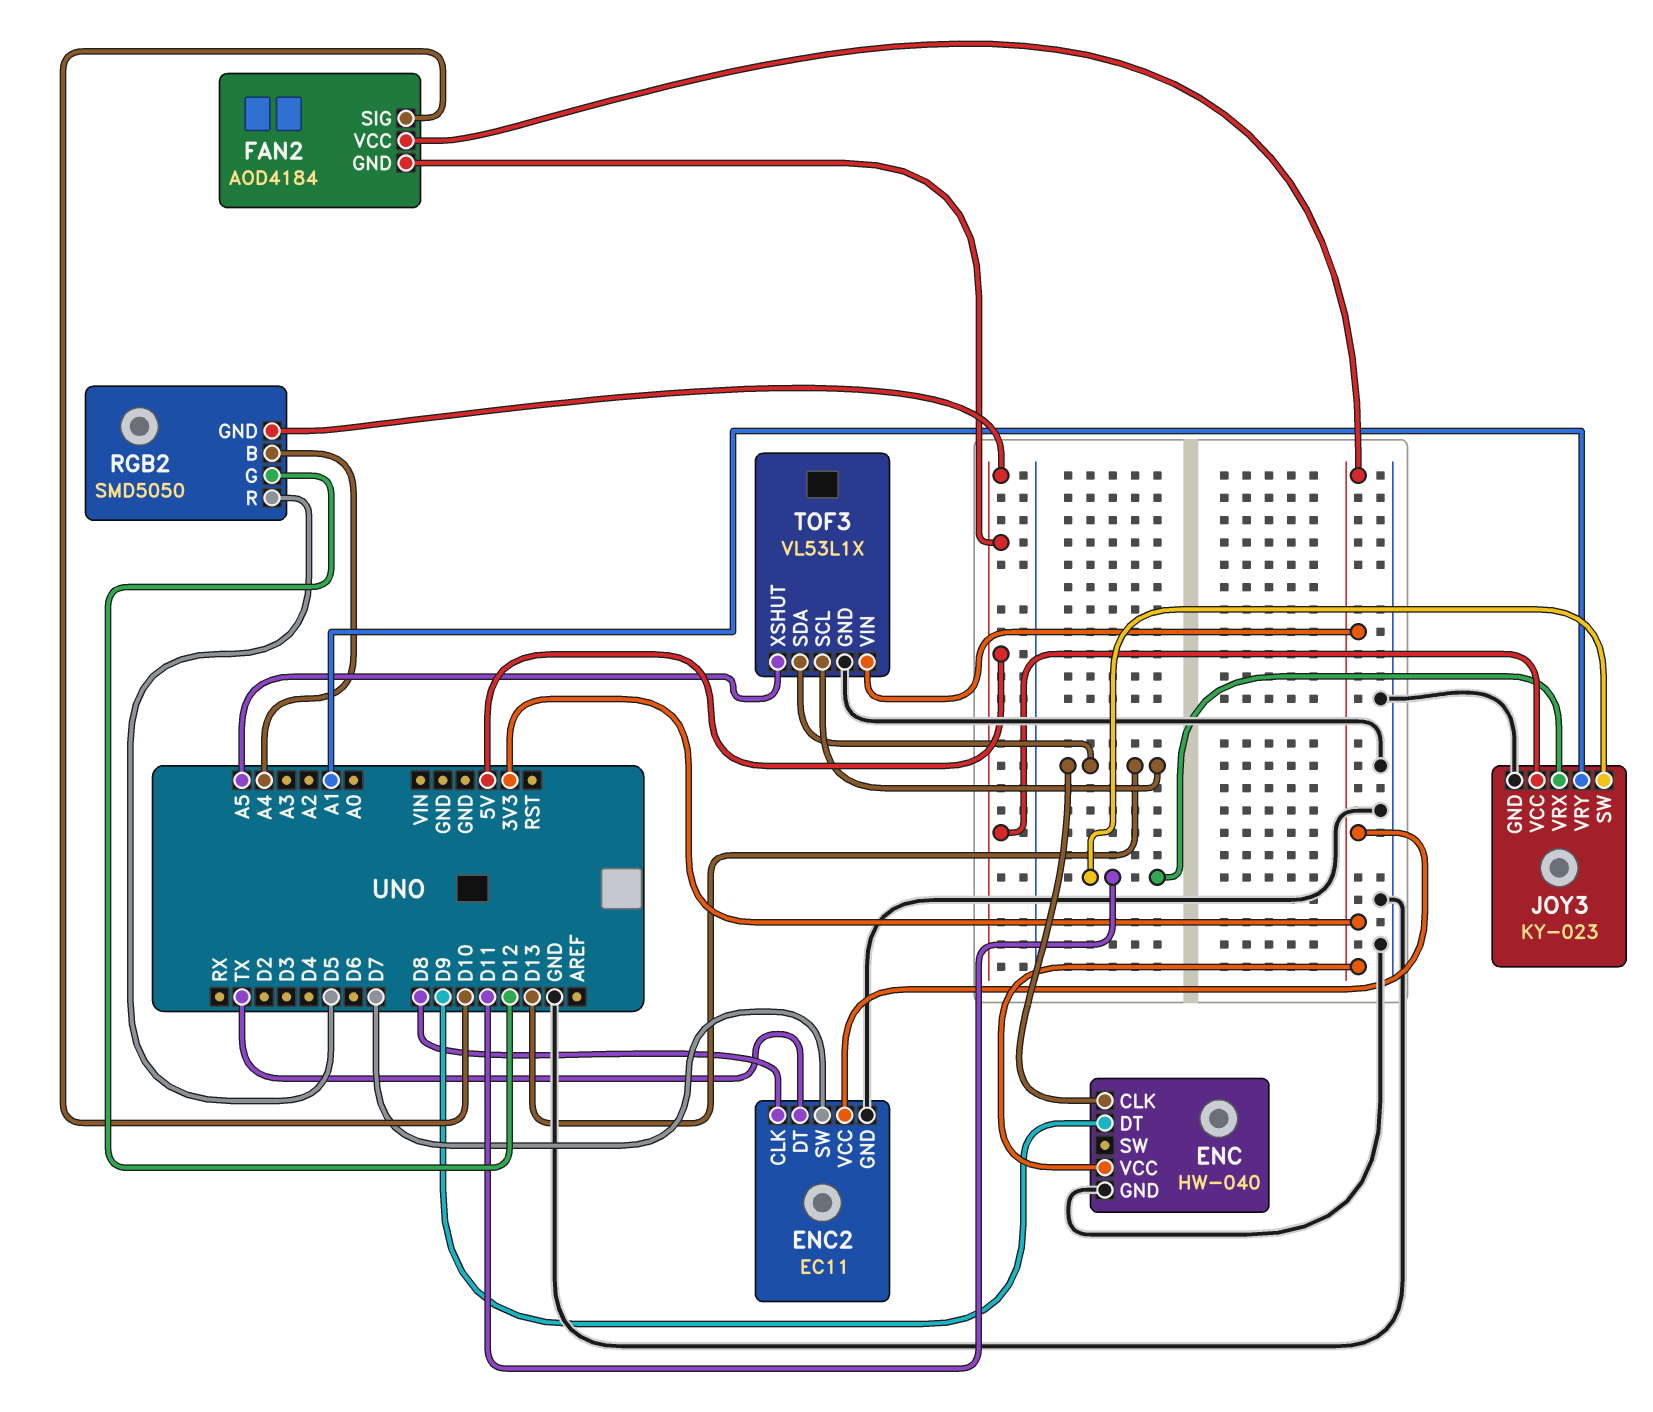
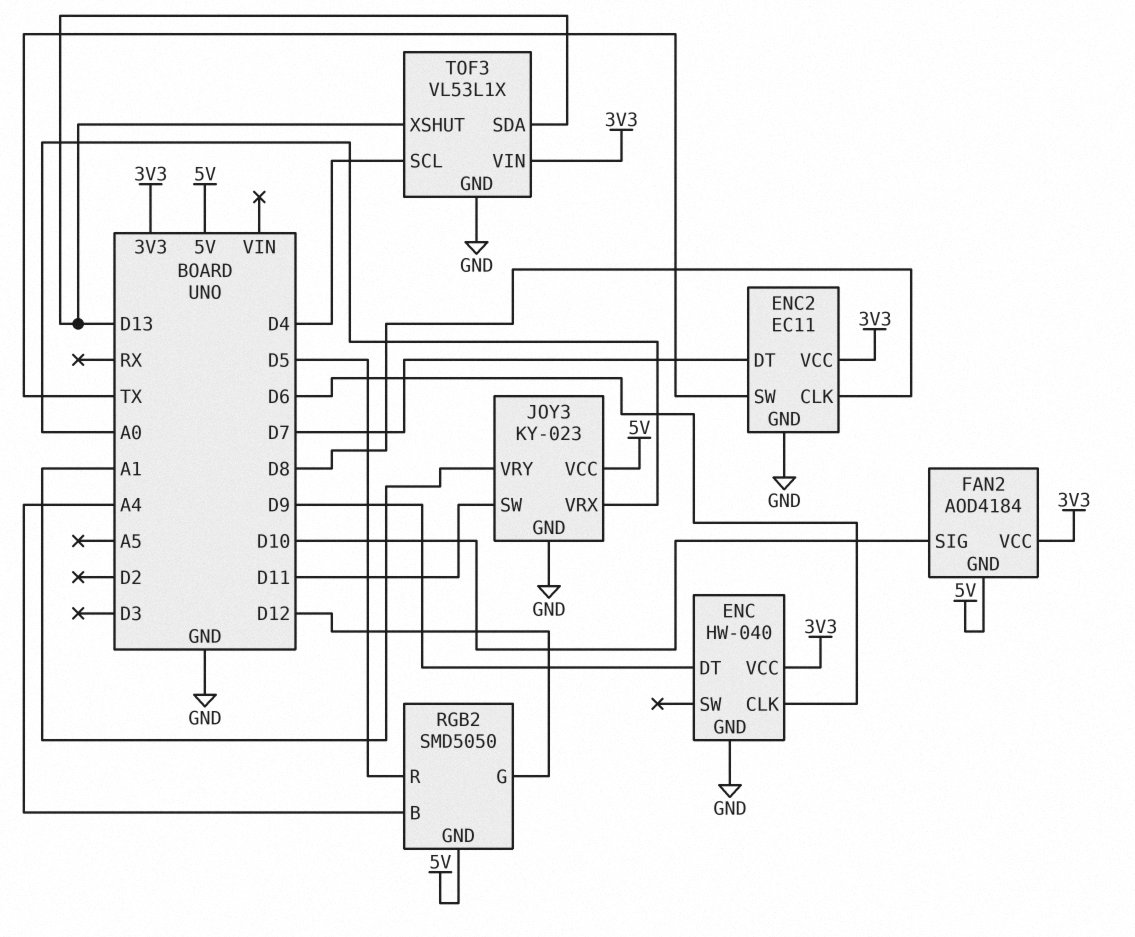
ENC pin CLK: D13 -> D6
ENC2 pin DT: TX -> D7
ENC2 pin SW: D7 -> TX
JOY3 pin VRX: D11 -> A0
TOF3 pin SCL: D13 -> D4
TOF3 pin XSHUT: A5 -> D13

